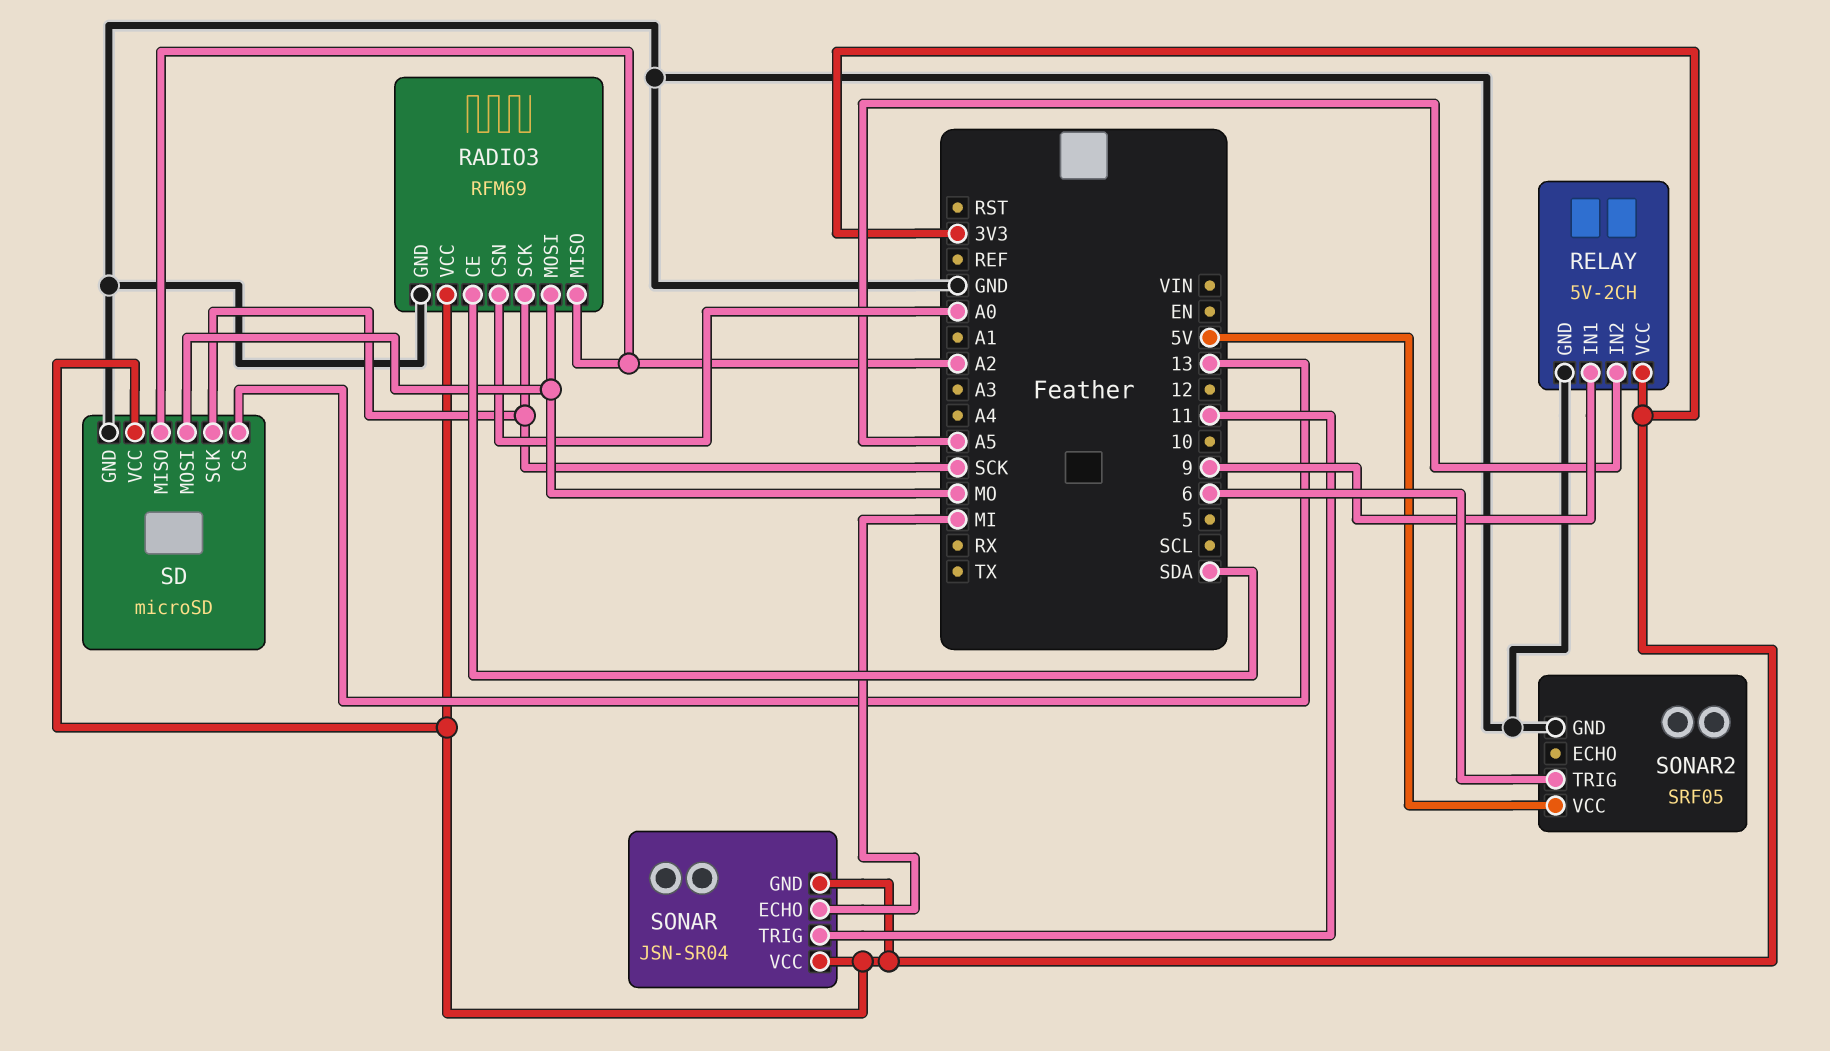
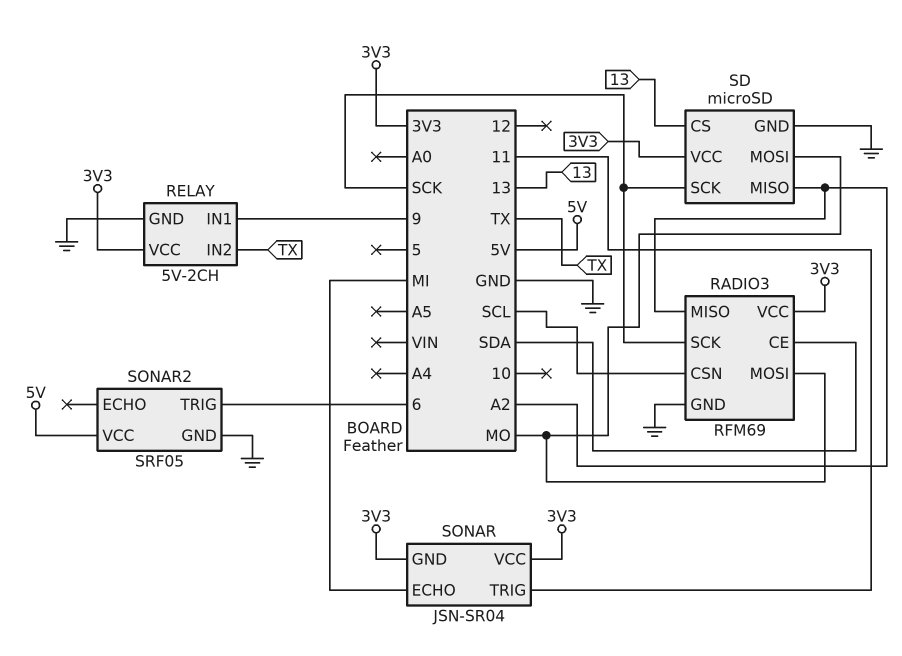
RADIO3 pin CSN: A0 -> SCL
RELAY pin IN2: A5 -> TX

